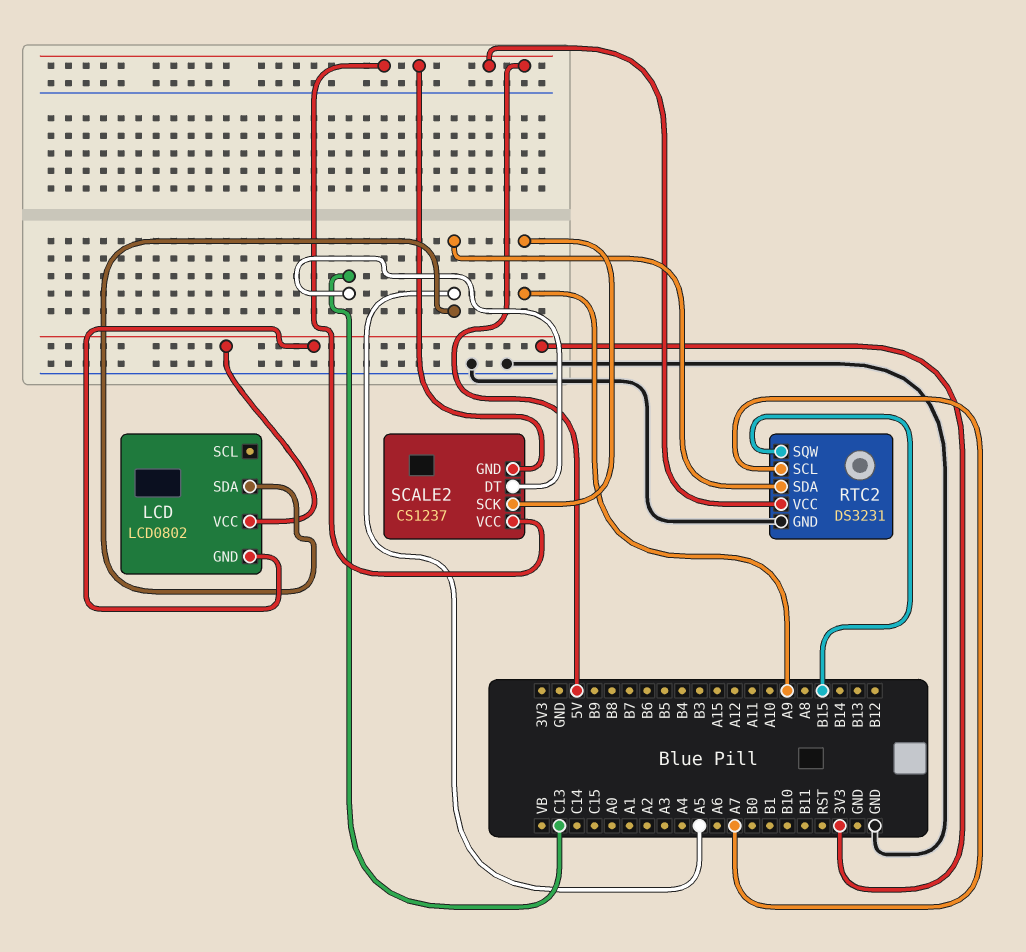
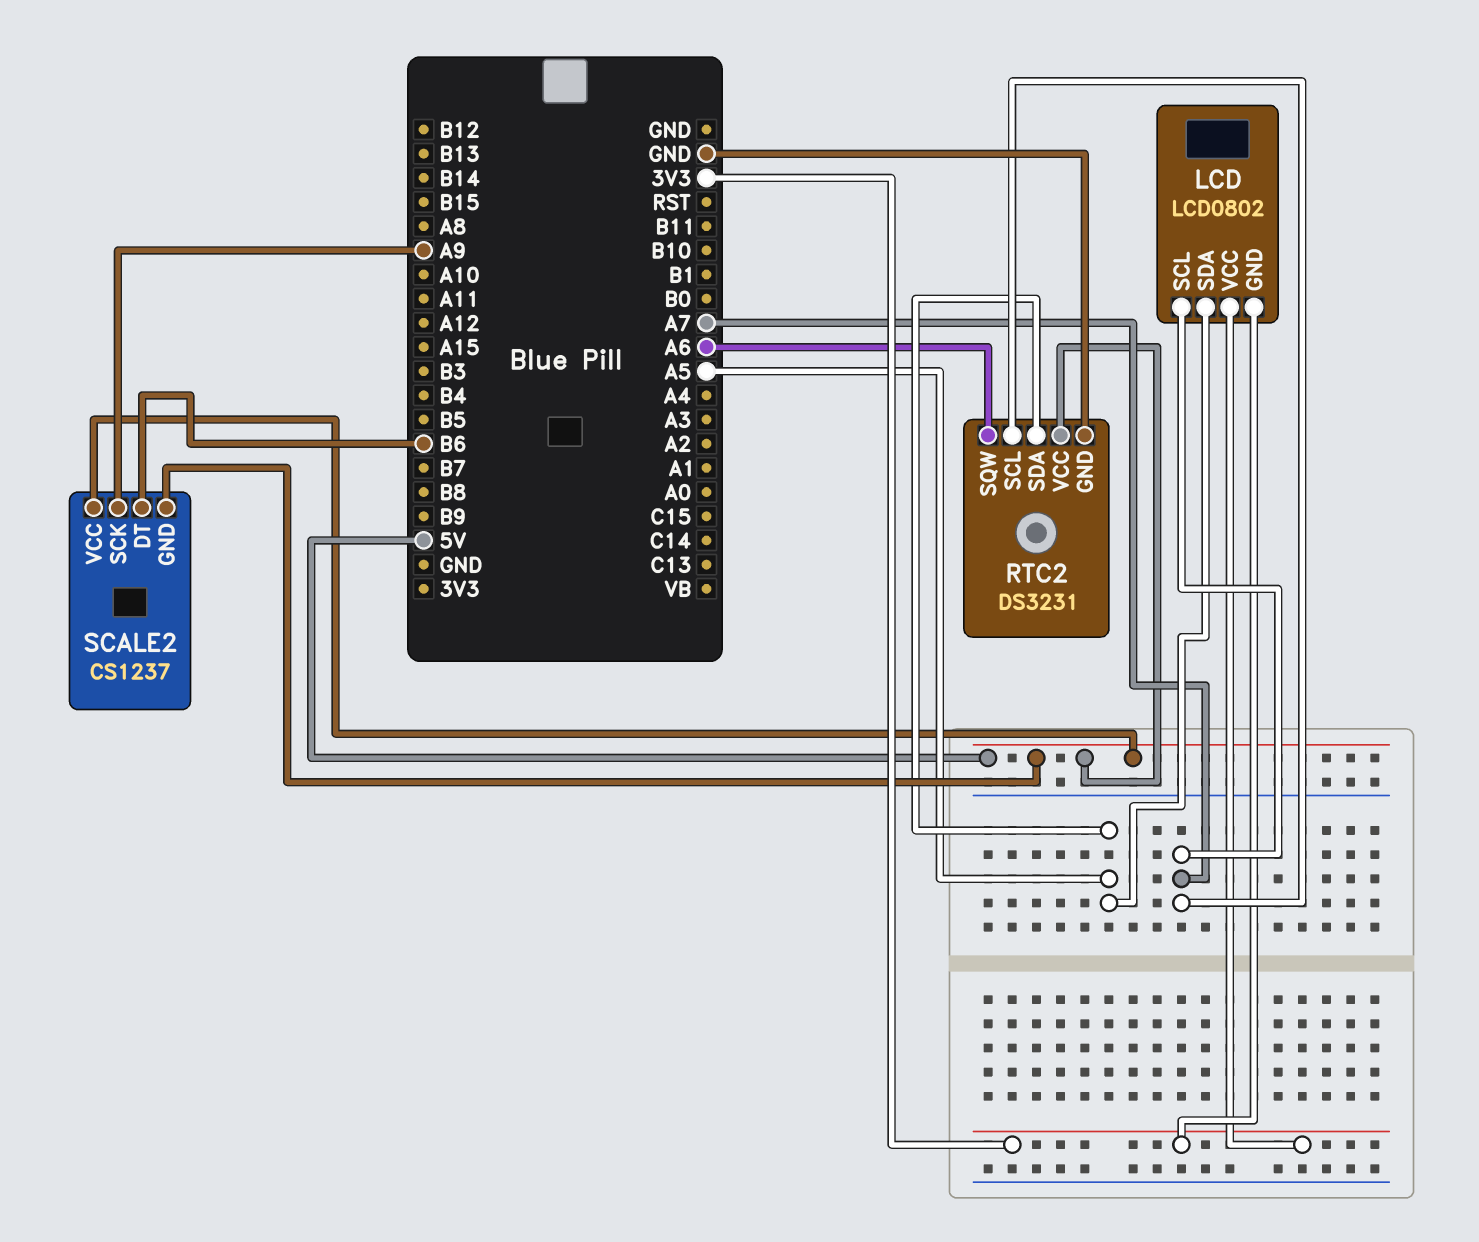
LCD pin SCL: none -> A7
RTC2 pin SQW: B15 -> A6
SCALE2 pin DT: C13 -> B6

